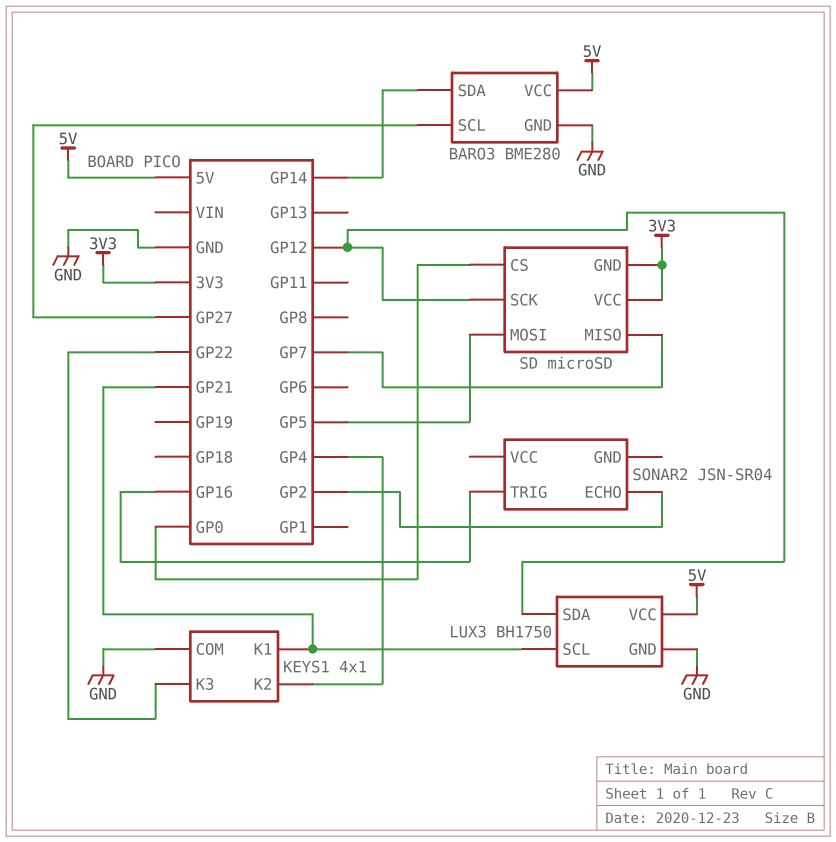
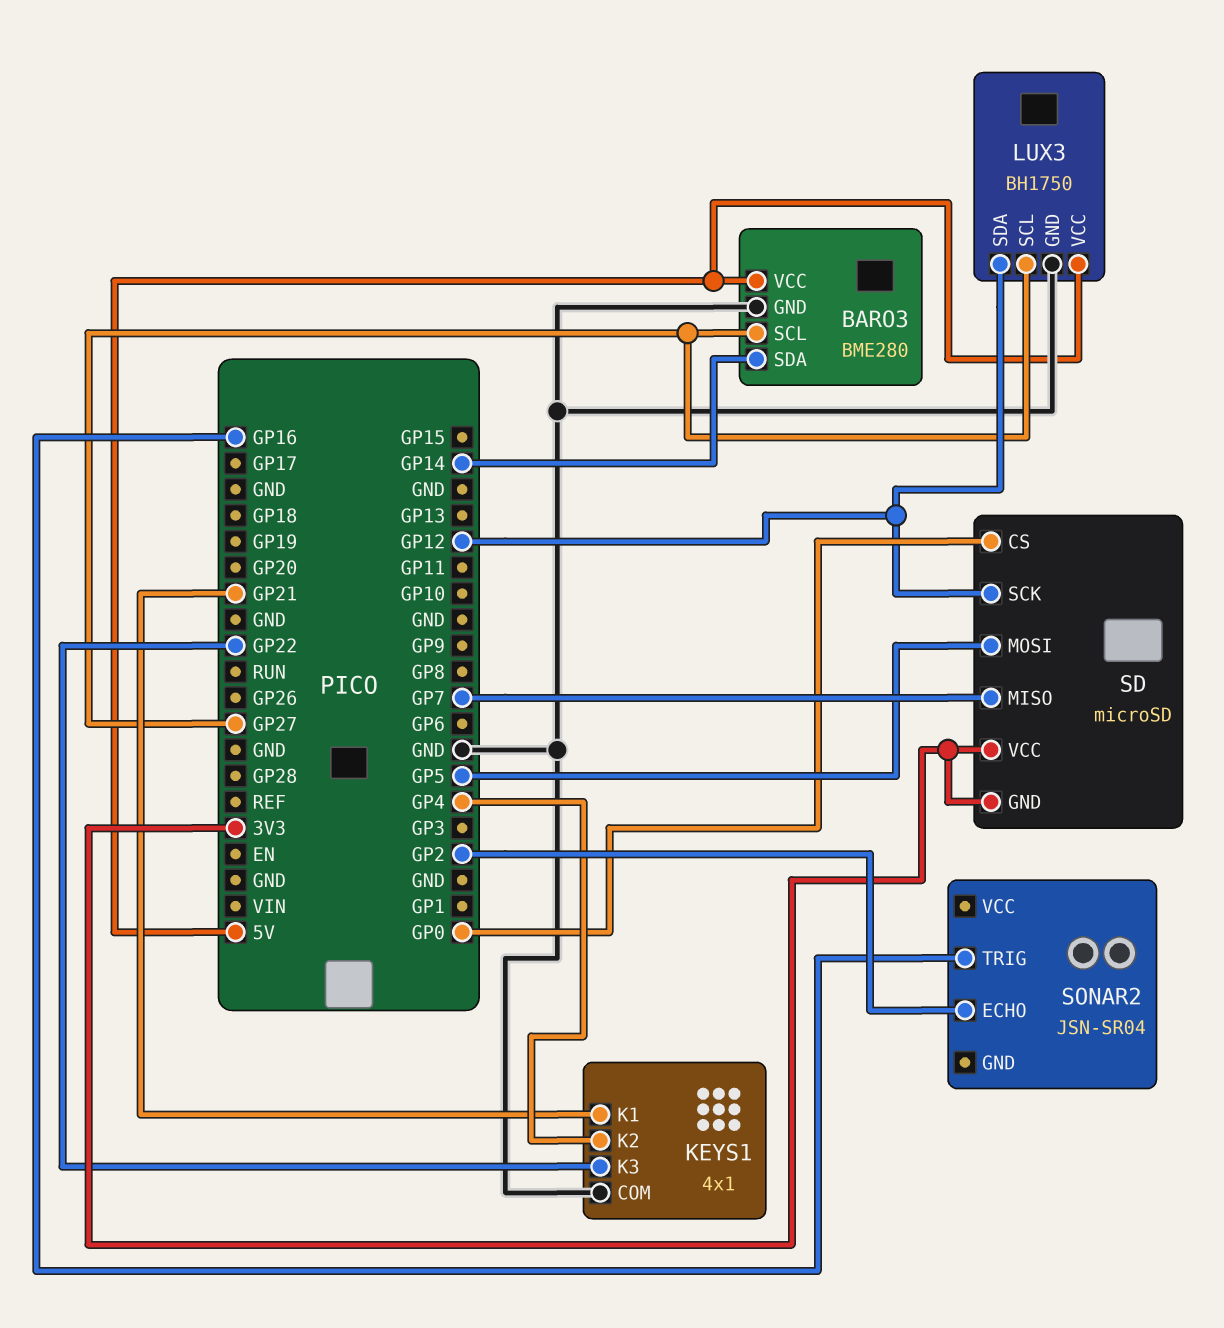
LUX3 pin SCL: GP21 -> GP27

